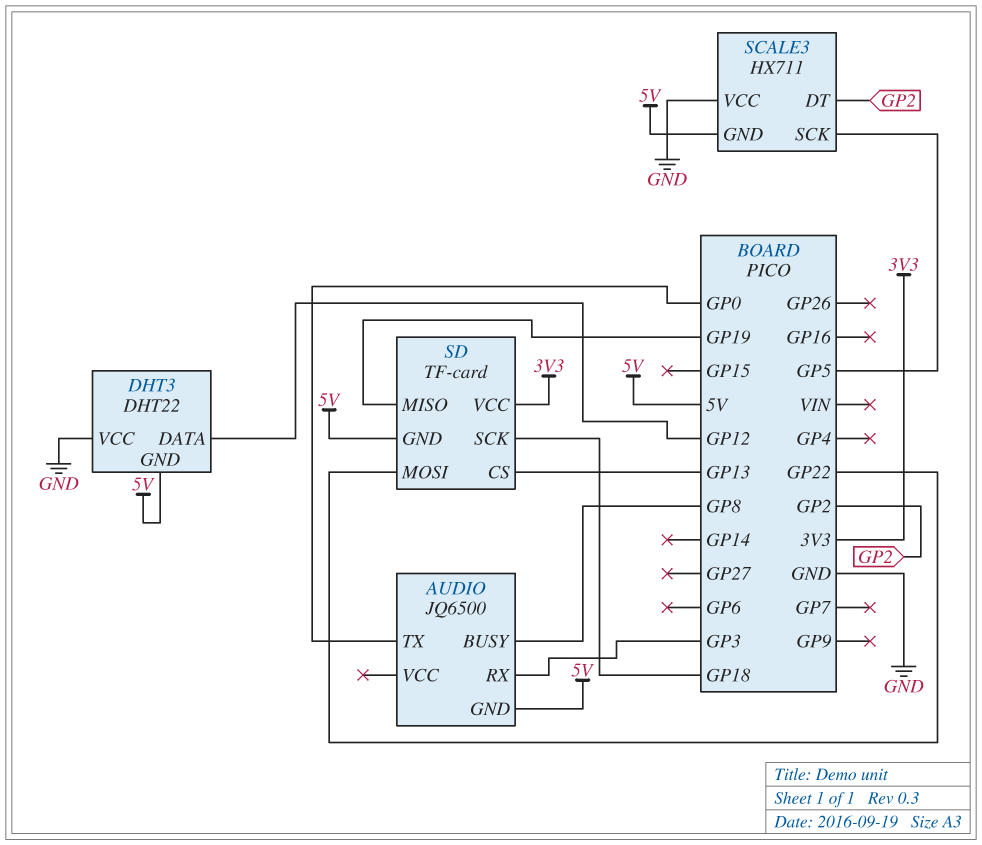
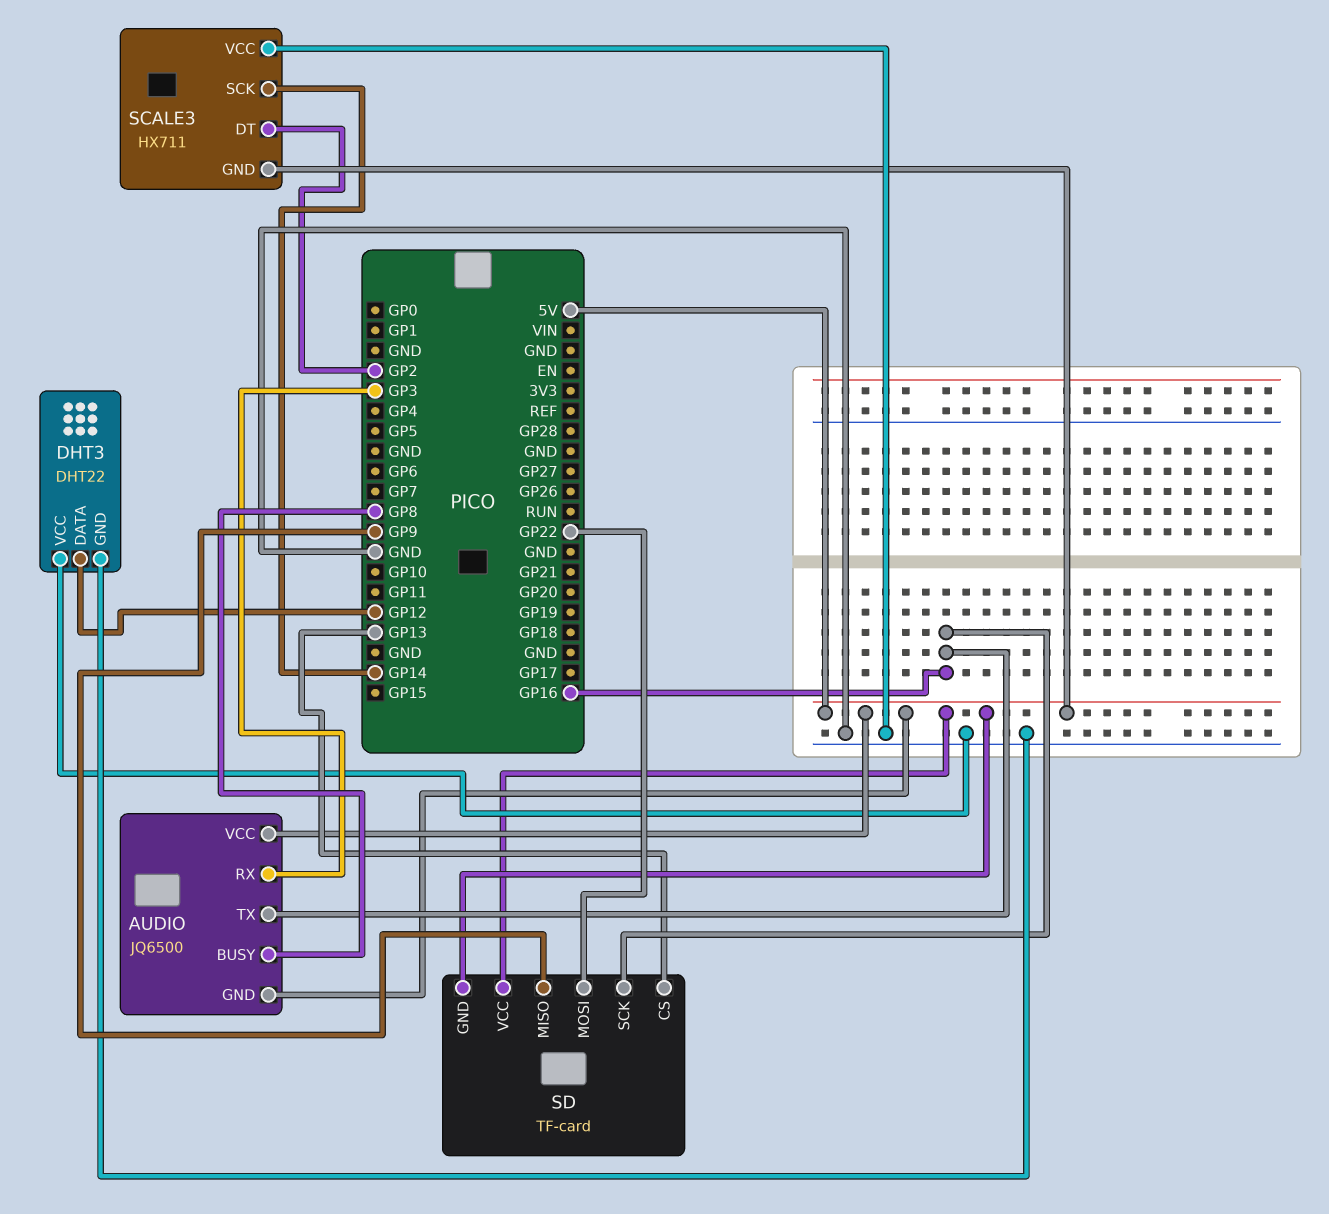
AUDIO pin TX: GP0 -> GP16
AUDIO pin VCC: none -> 5V
DHT3 pin GND: 5V -> GND
SCALE3 pin SCK: GP5 -> GP14
SD pin MISO: GP19 -> GP9
SD pin SCK: GP18 -> GP16
SD pin VCC: 3V3 -> 5V

